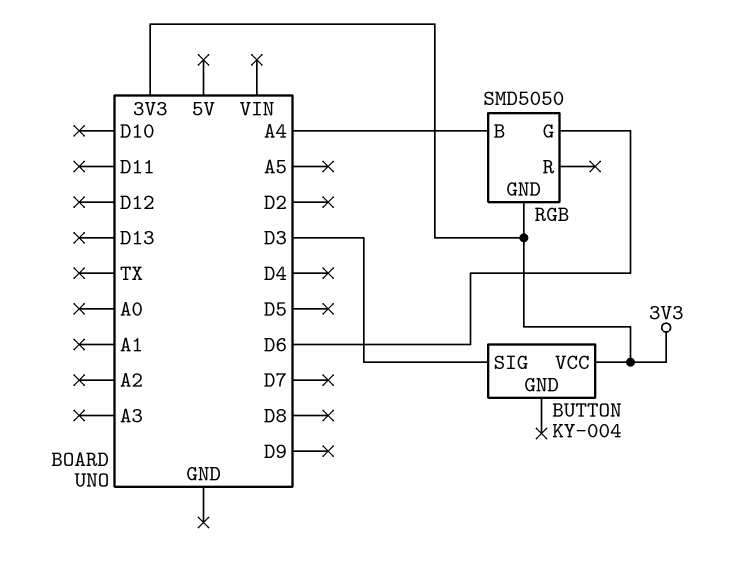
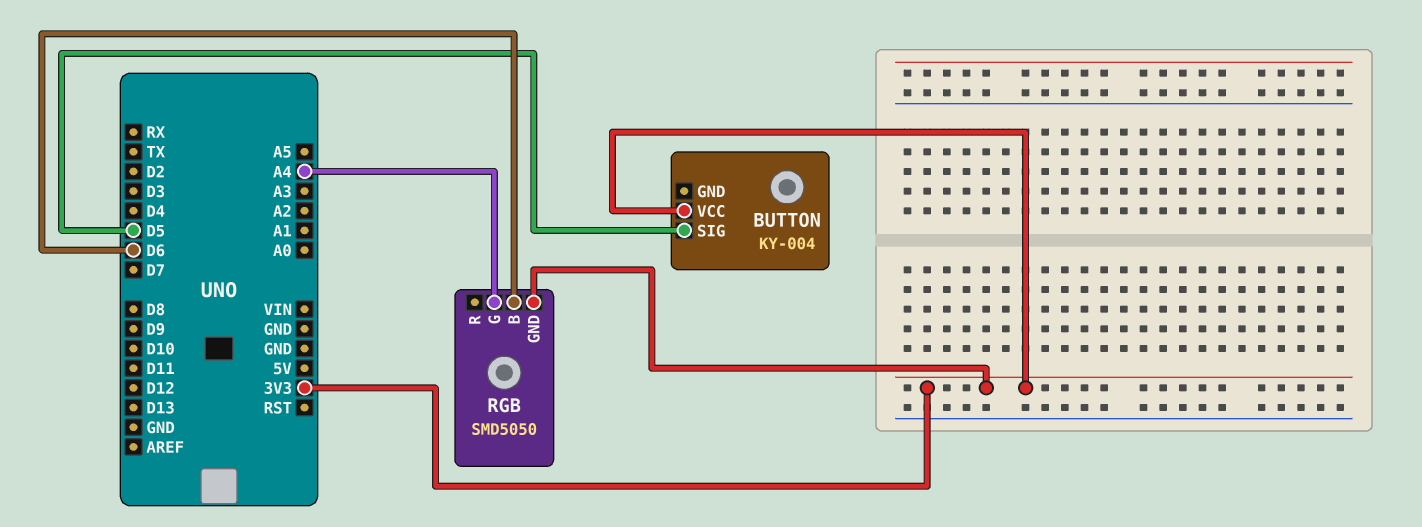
BUTTON pin SIG: D3 -> D5
RGB pin B: A4 -> D6
RGB pin G: D6 -> A4

